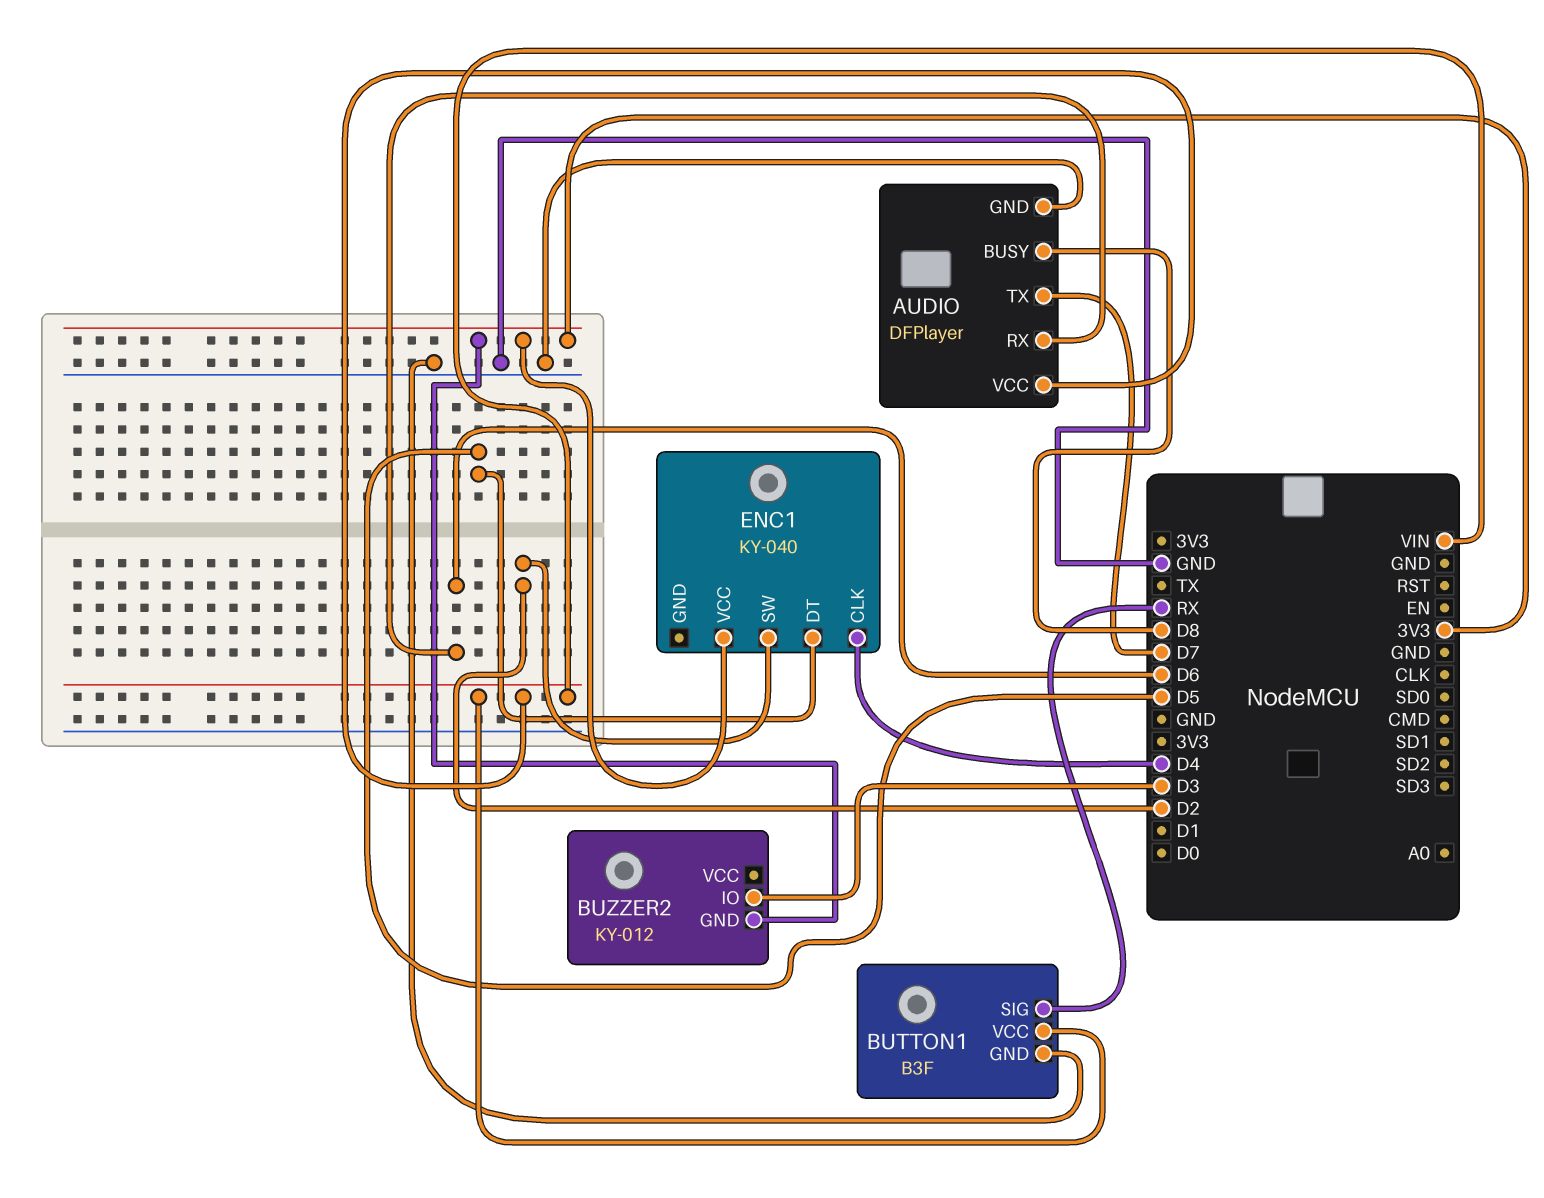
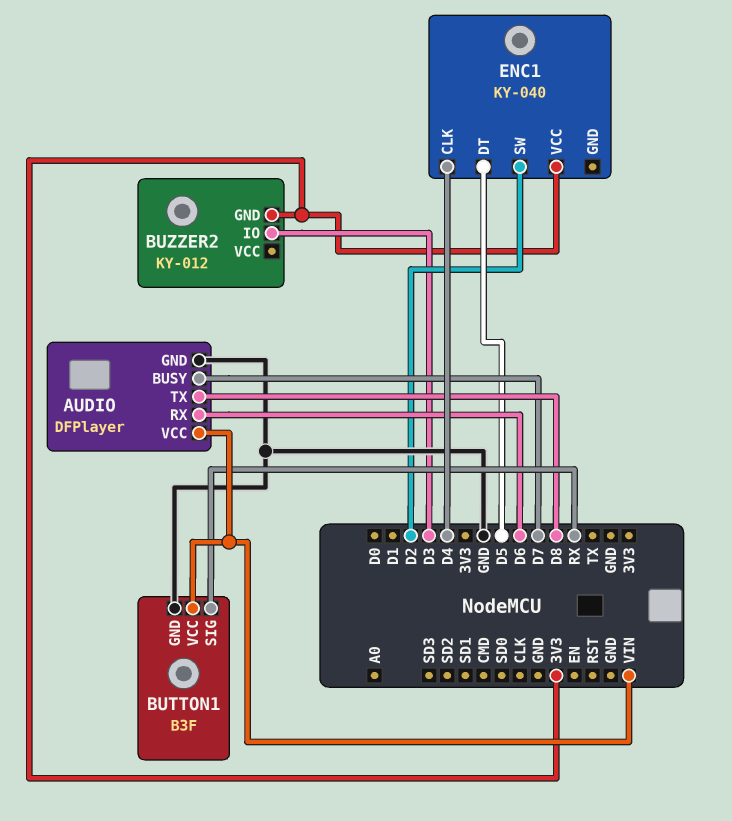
AUDIO pin BUSY: D8 -> D7
AUDIO pin TX: D7 -> D8

